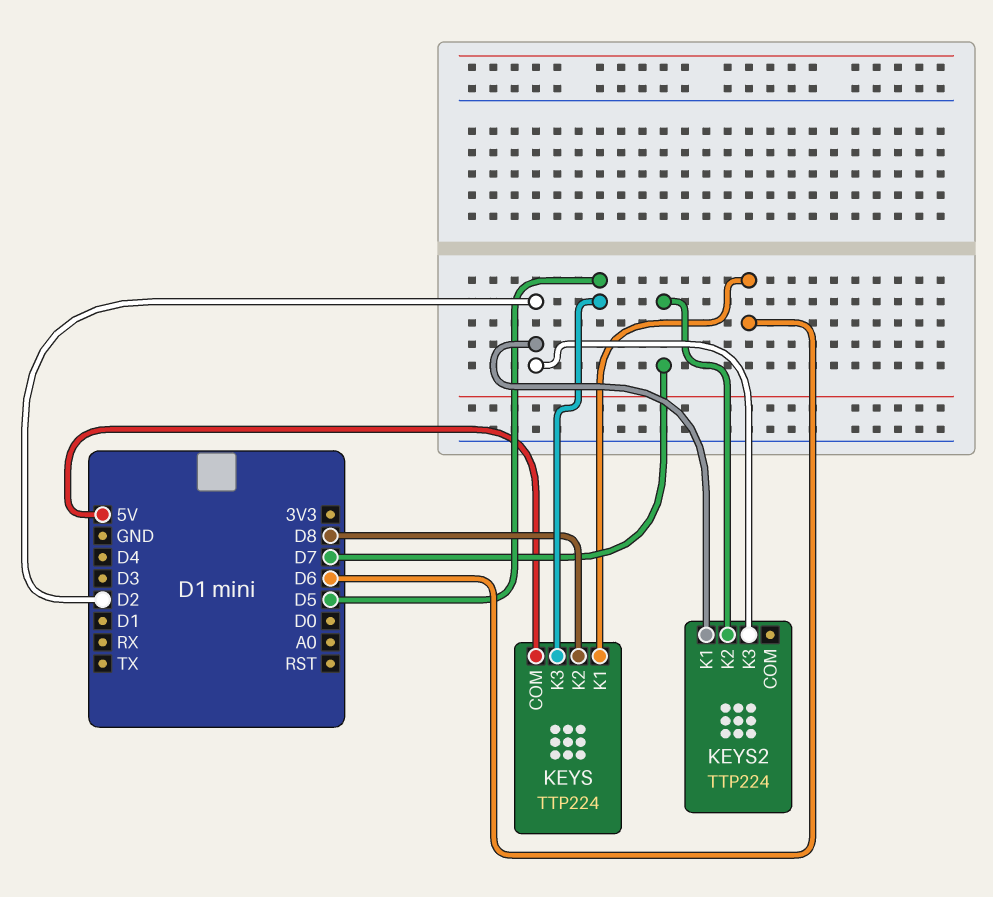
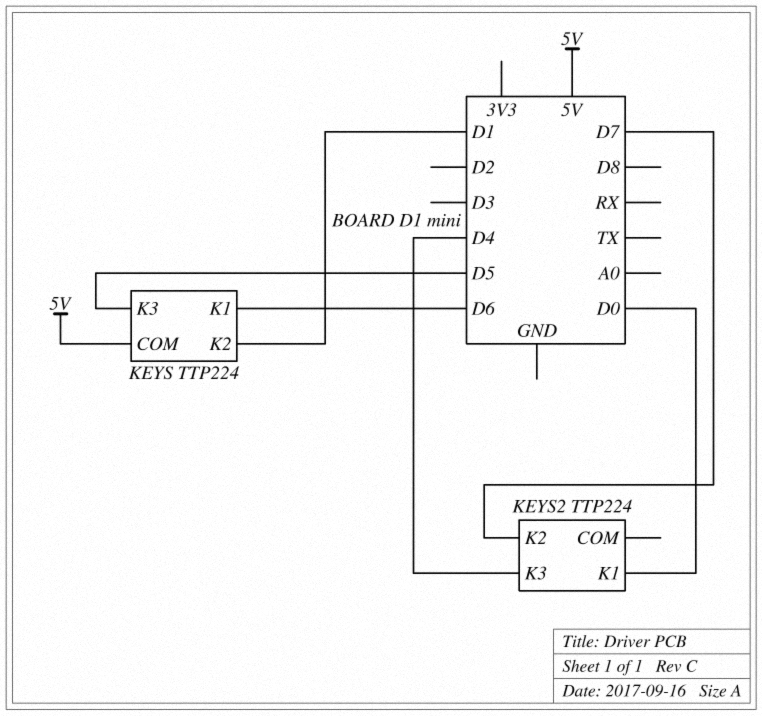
KEYS pin K2: D8 -> D1
KEYS2 pin K1: D2 -> D0
KEYS2 pin K3: D2 -> D4

